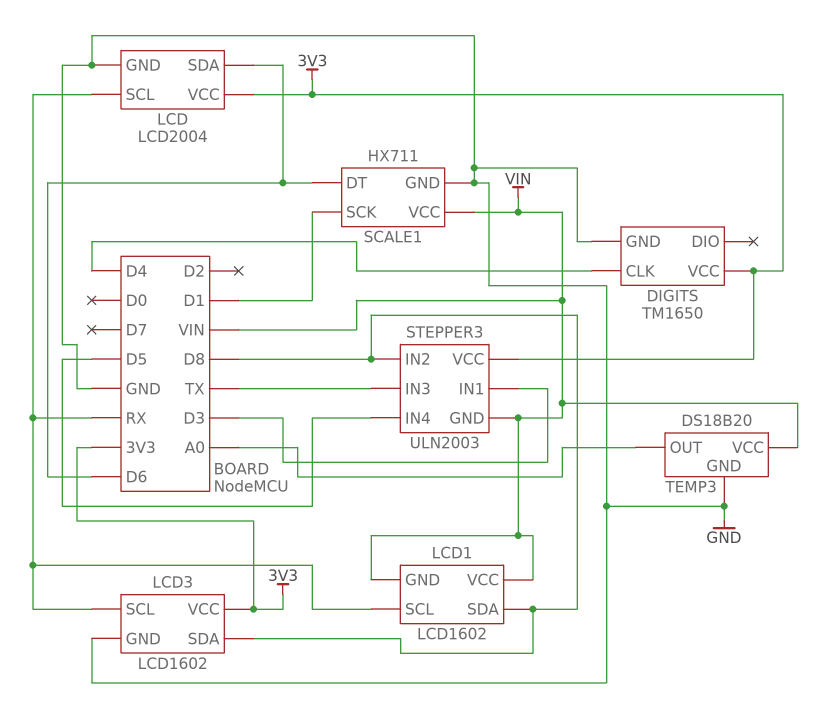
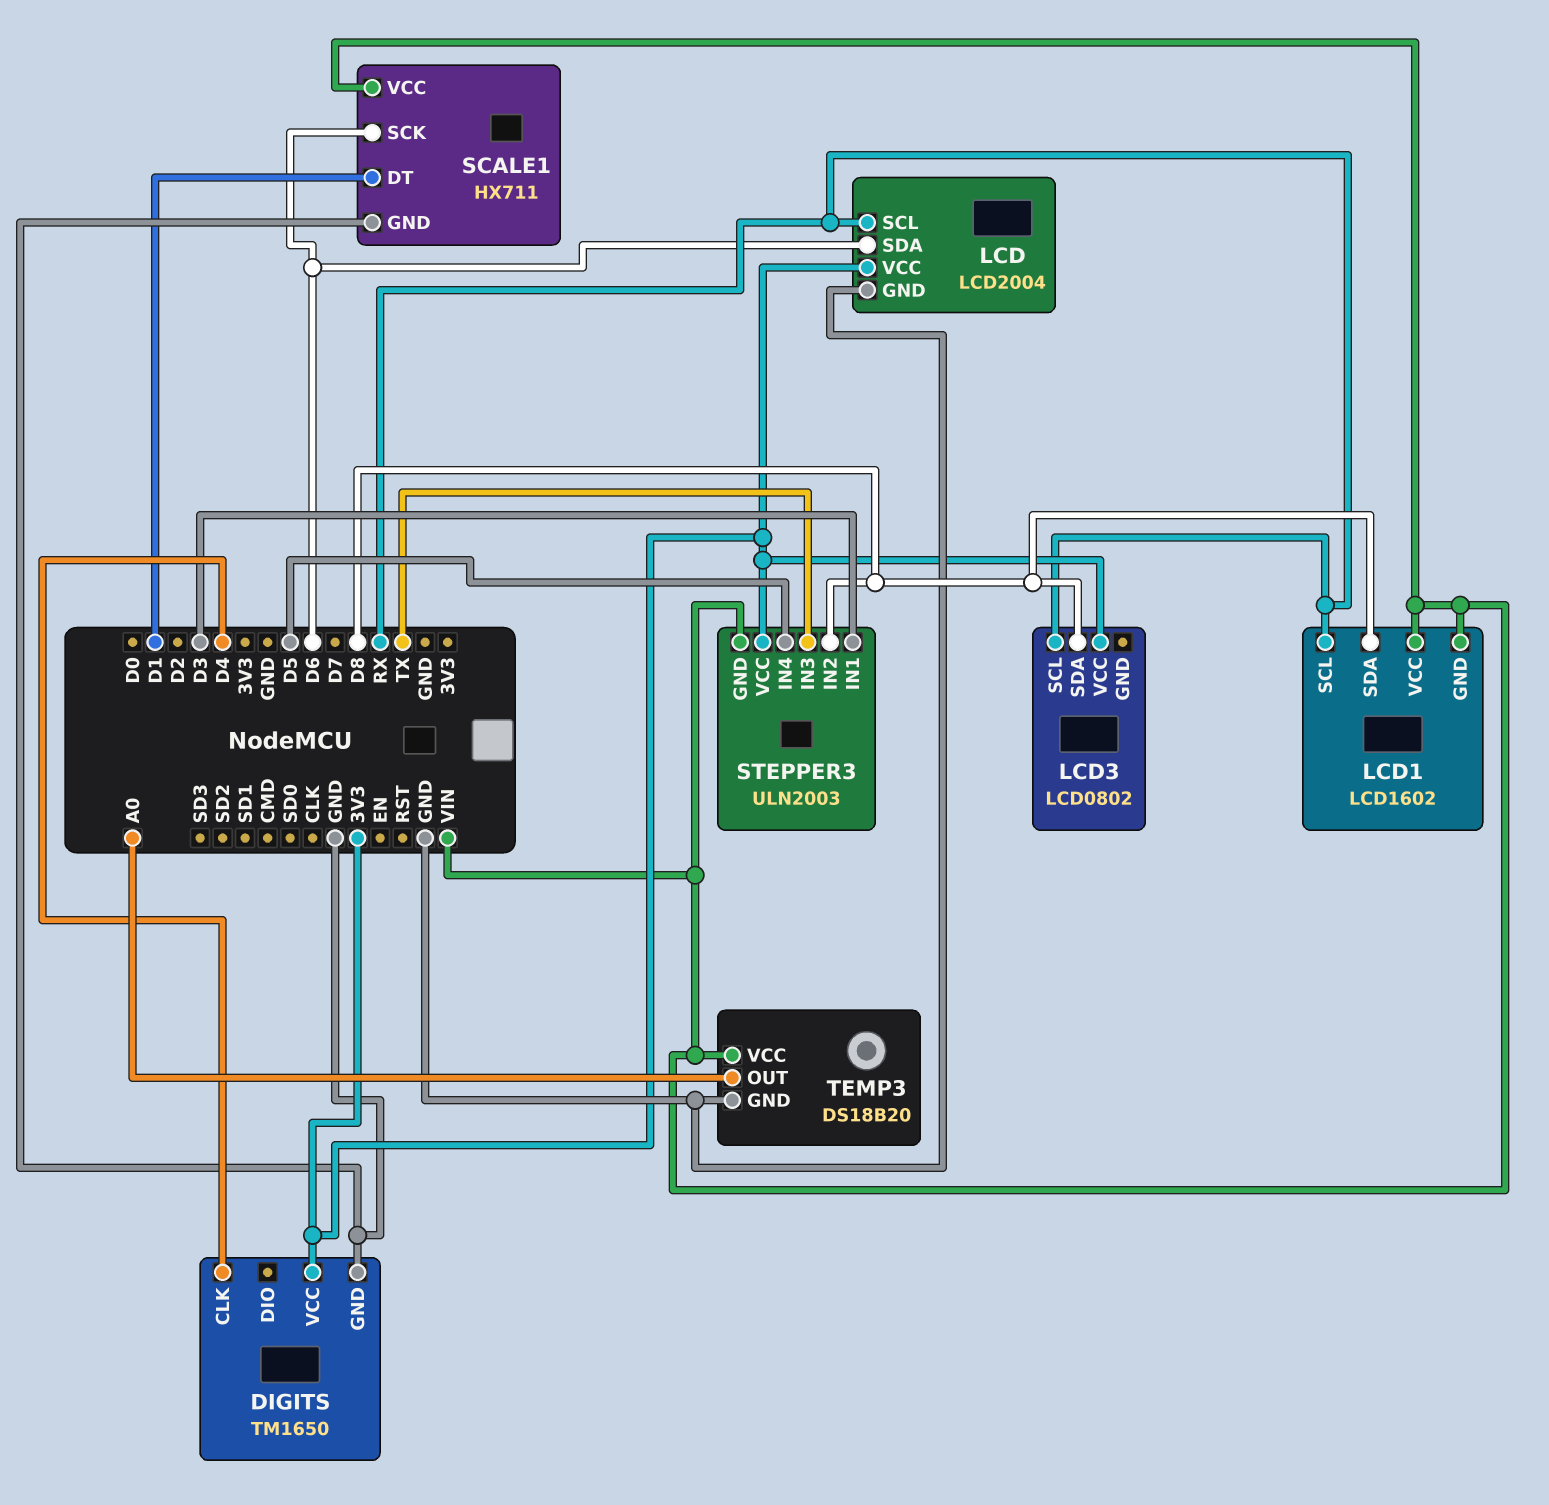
LCD3: LCD1602 -> LCD0802
LCD3 pin GND: GND -> none
SCALE1 pin DT: D6 -> D1
SCALE1 pin SCK: D1 -> D6

